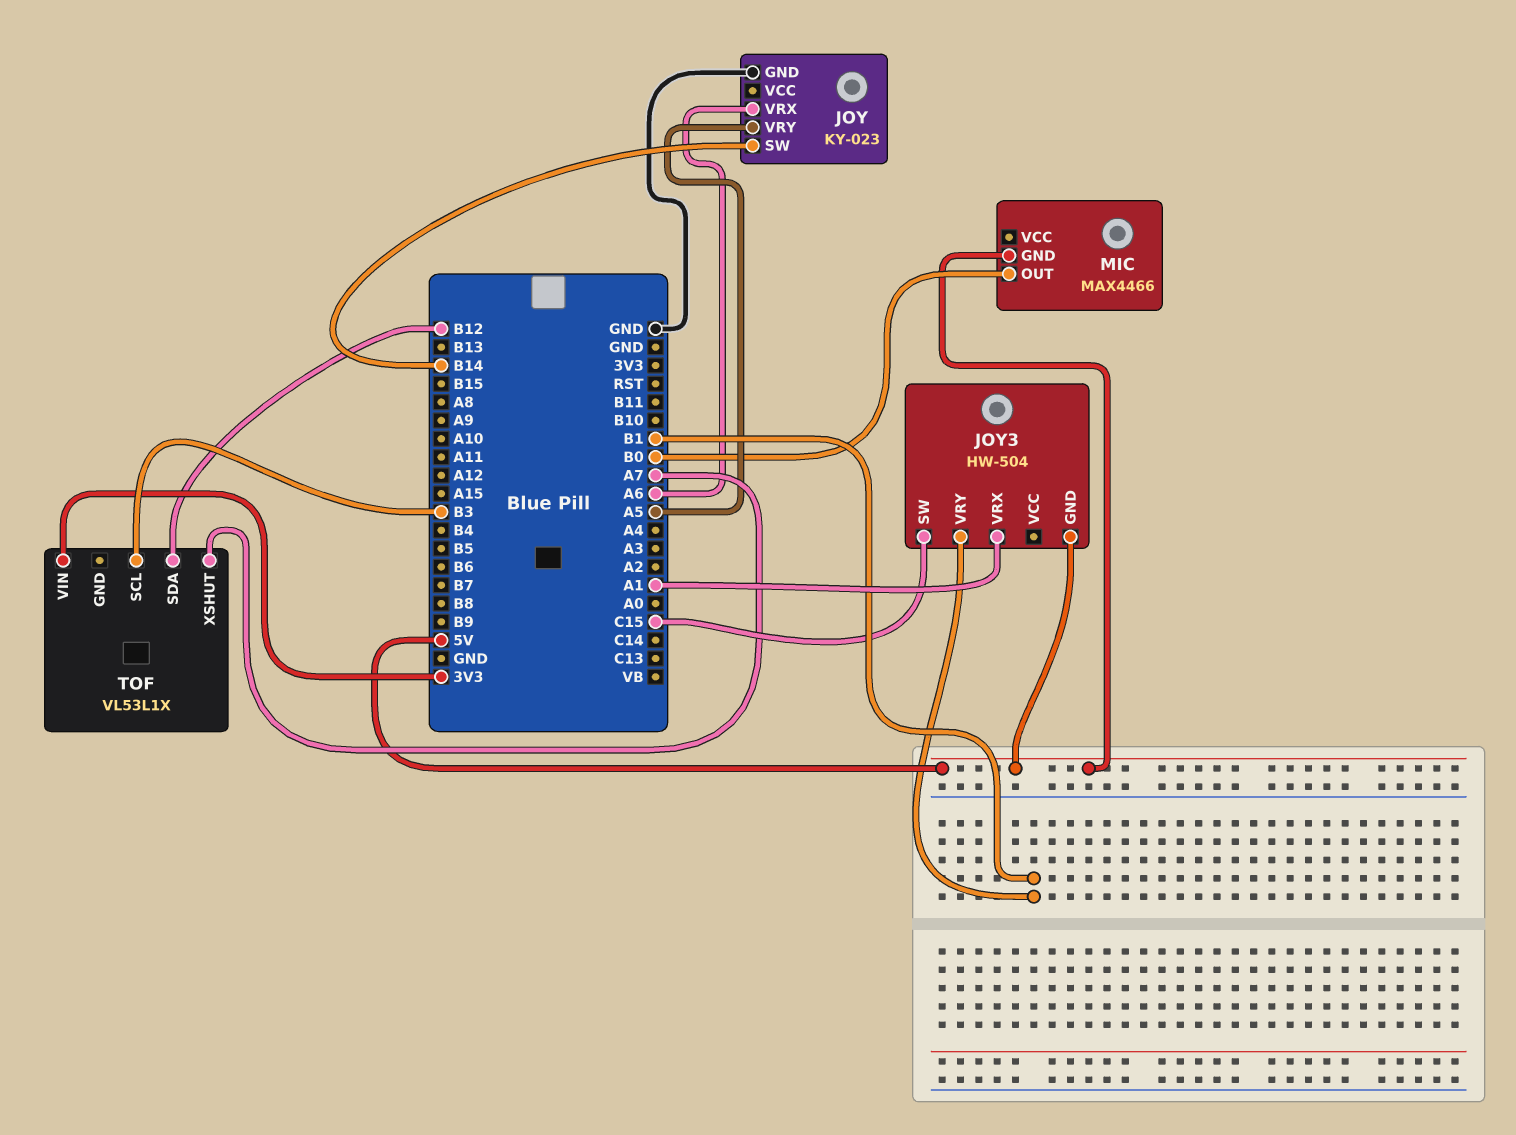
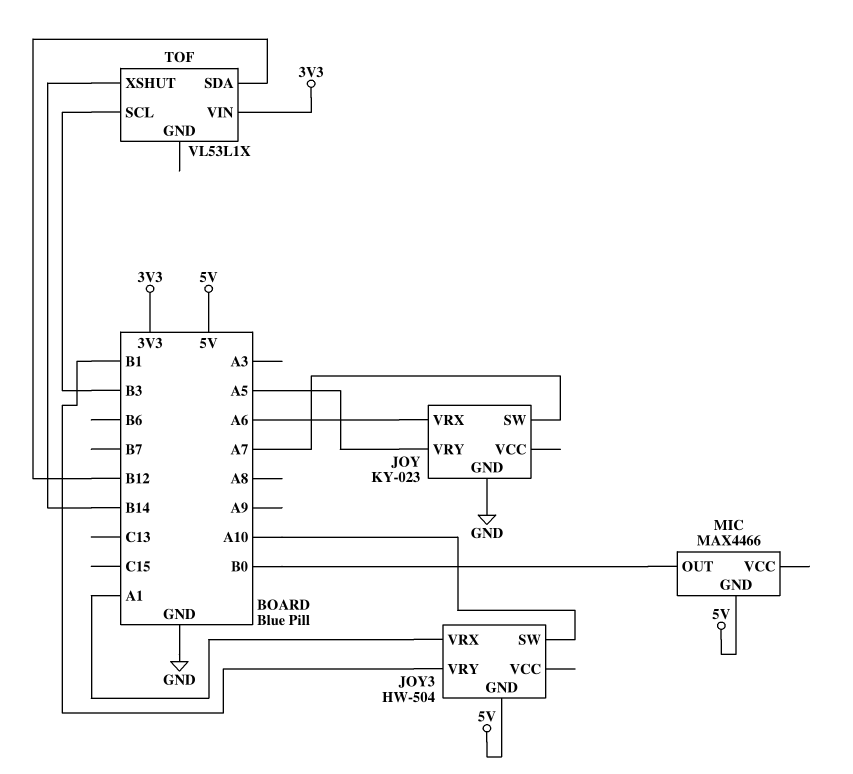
JOY pin SW: B14 -> A7
JOY3 pin SW: C15 -> A10
TOF pin XSHUT: A7 -> B14

